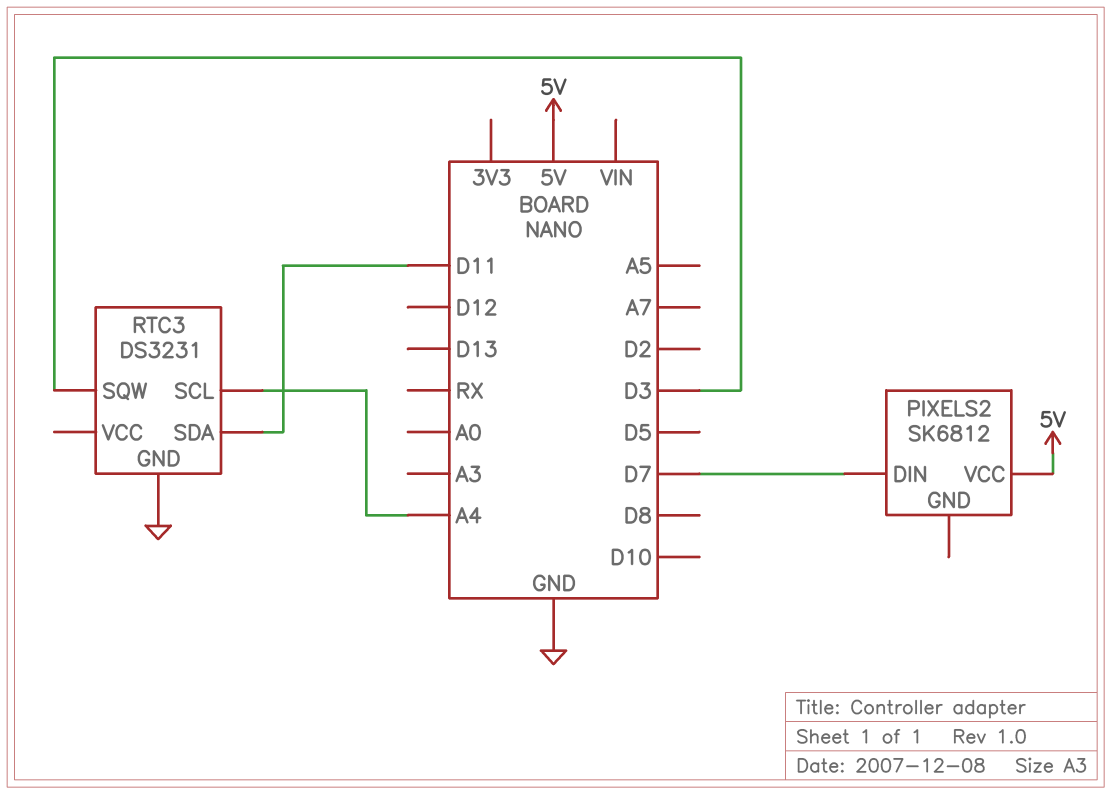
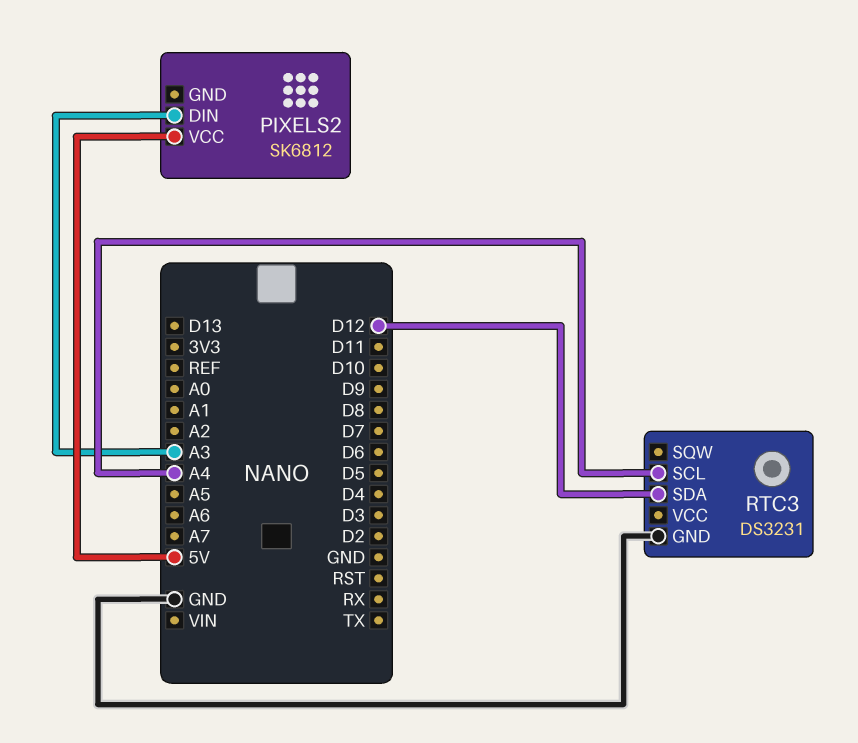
PIXELS2 pin DIN: D7 -> A3
RTC3 pin SDA: D11 -> D12
RTC3 pin SQW: D3 -> none

